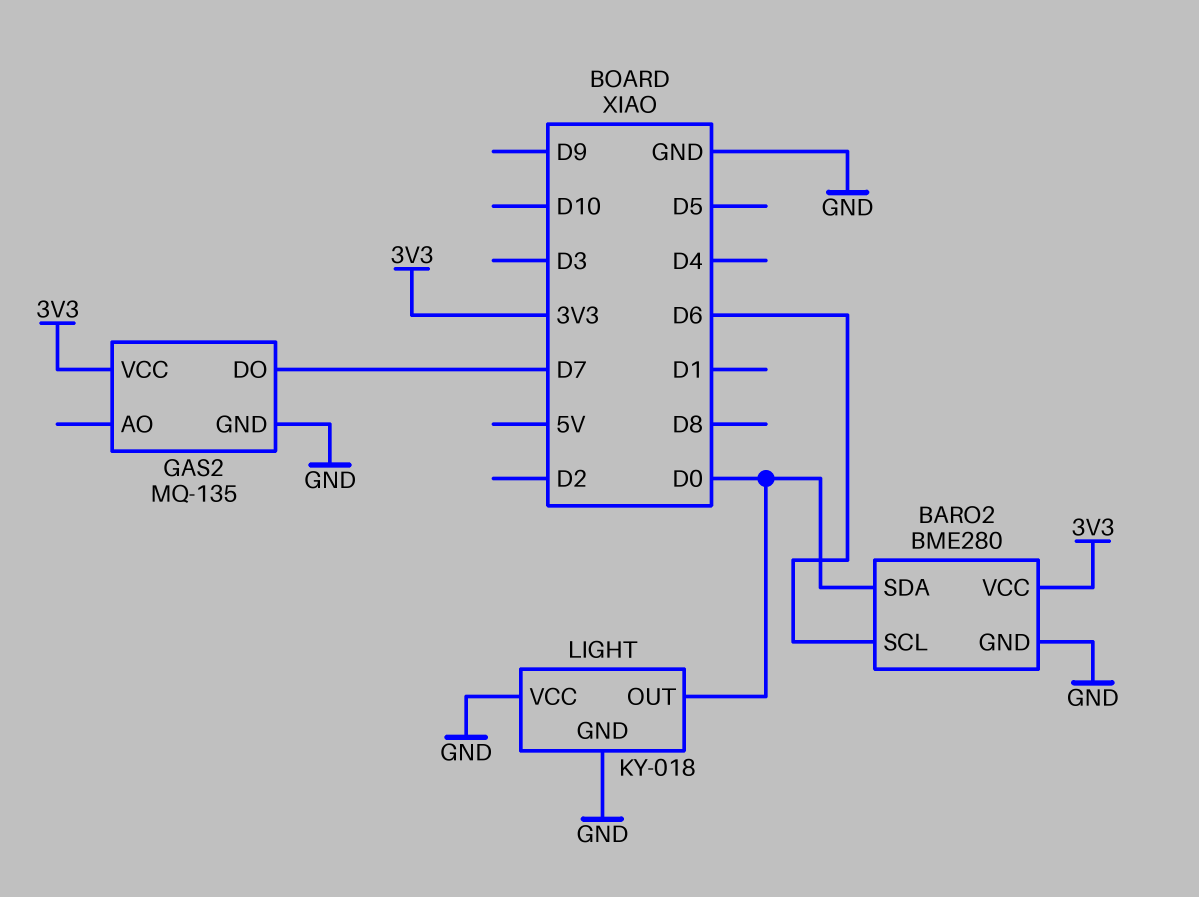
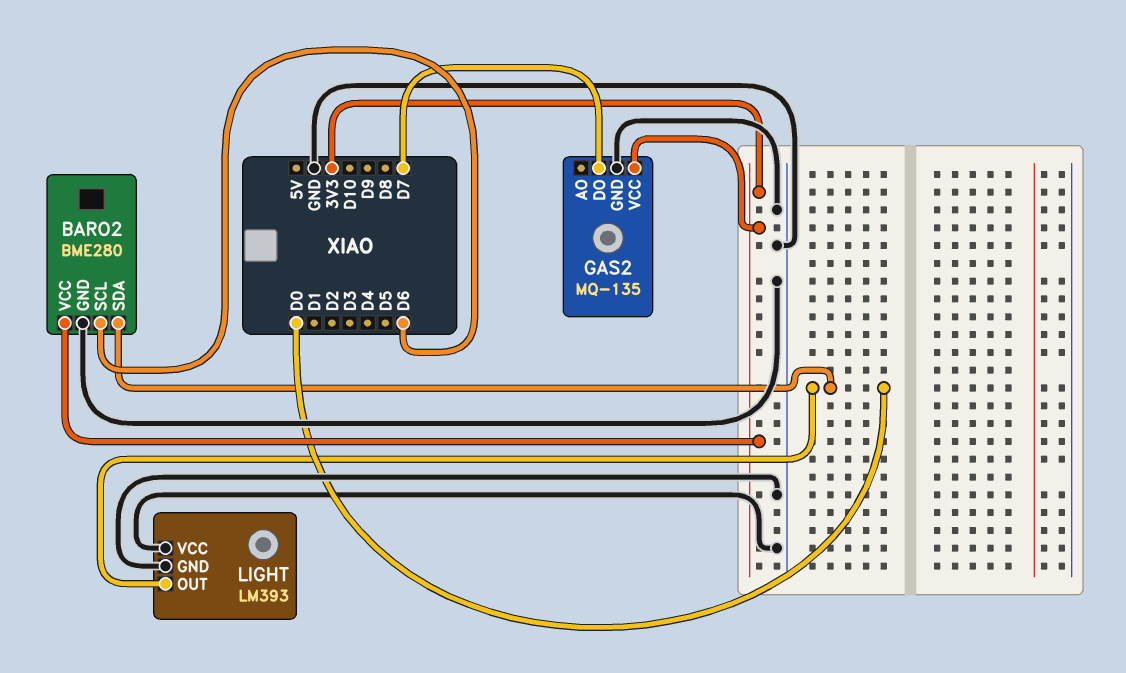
LIGHT: KY-018 -> LM393

